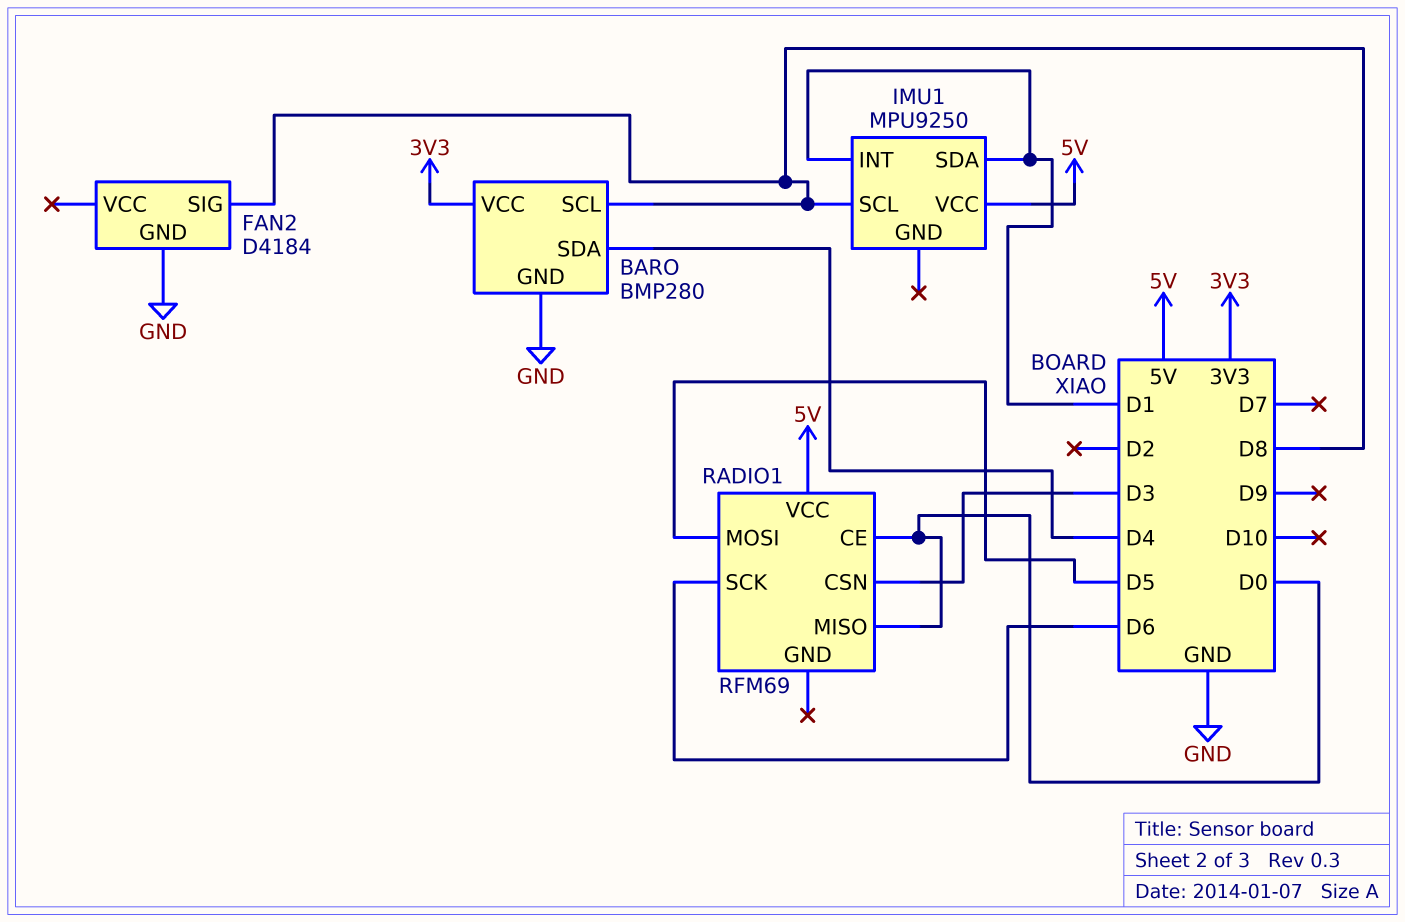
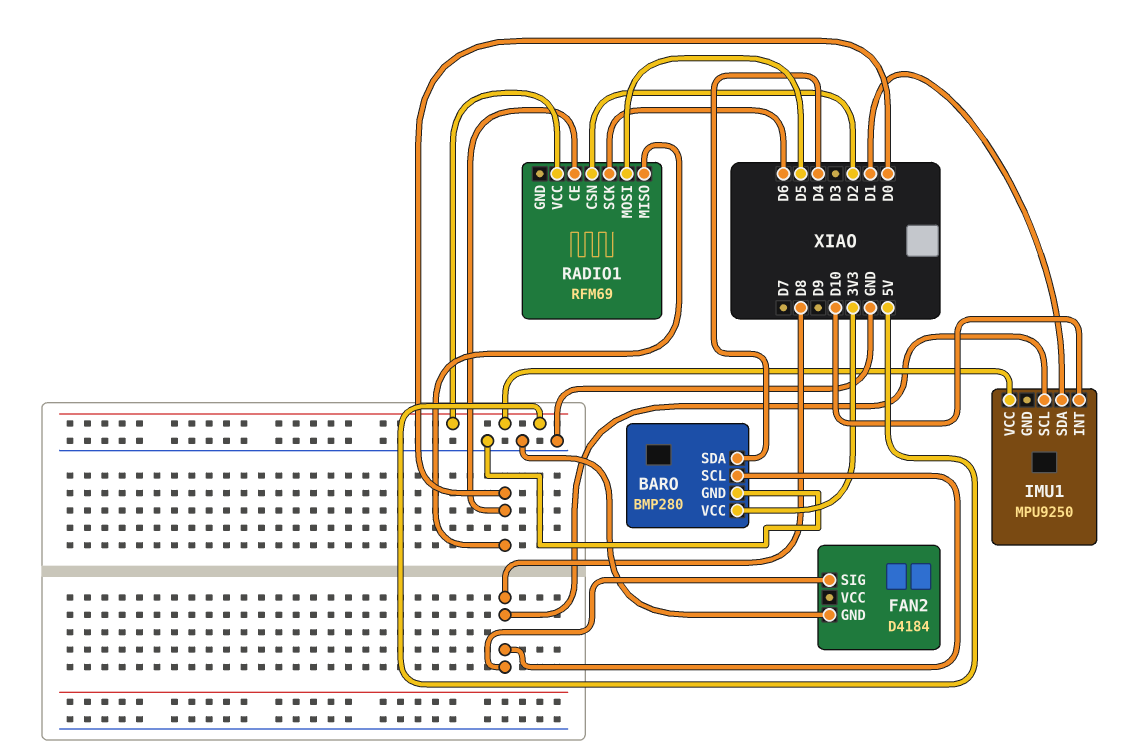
IMU1 pin INT: D1 -> D10
RADIO1 pin CSN: D3 -> D2

